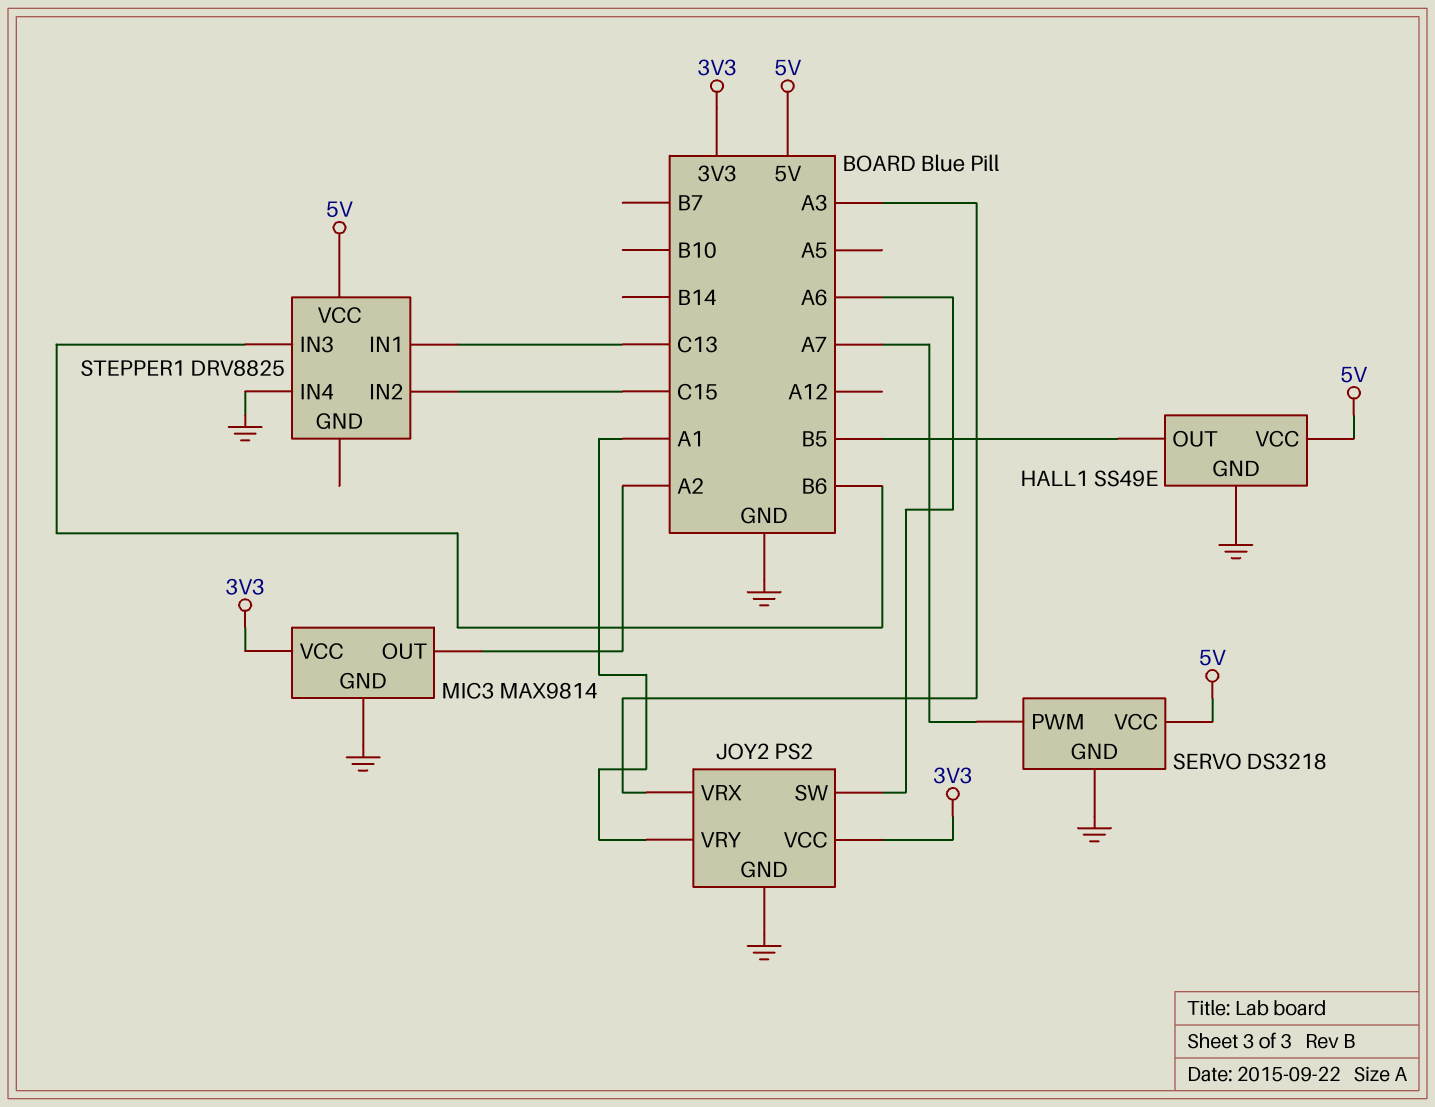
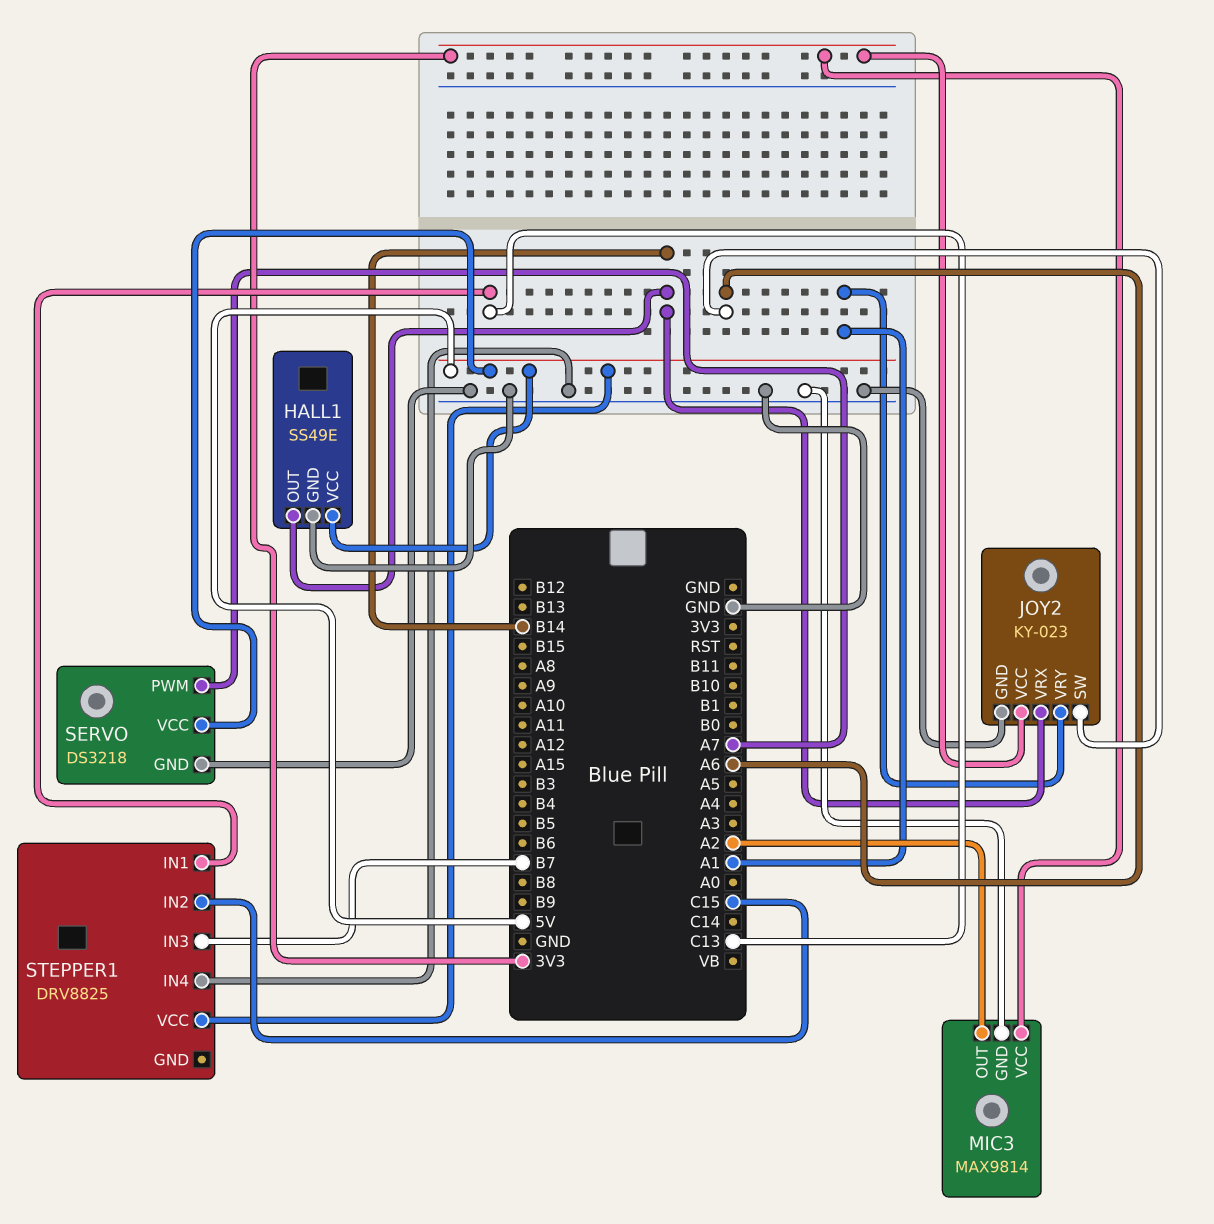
HALL1 pin OUT: B5 -> B14
JOY2: PS2 -> KY-023
JOY2 pin VRX: A3 -> B14
STEPPER1 pin IN3: B6 -> B7

